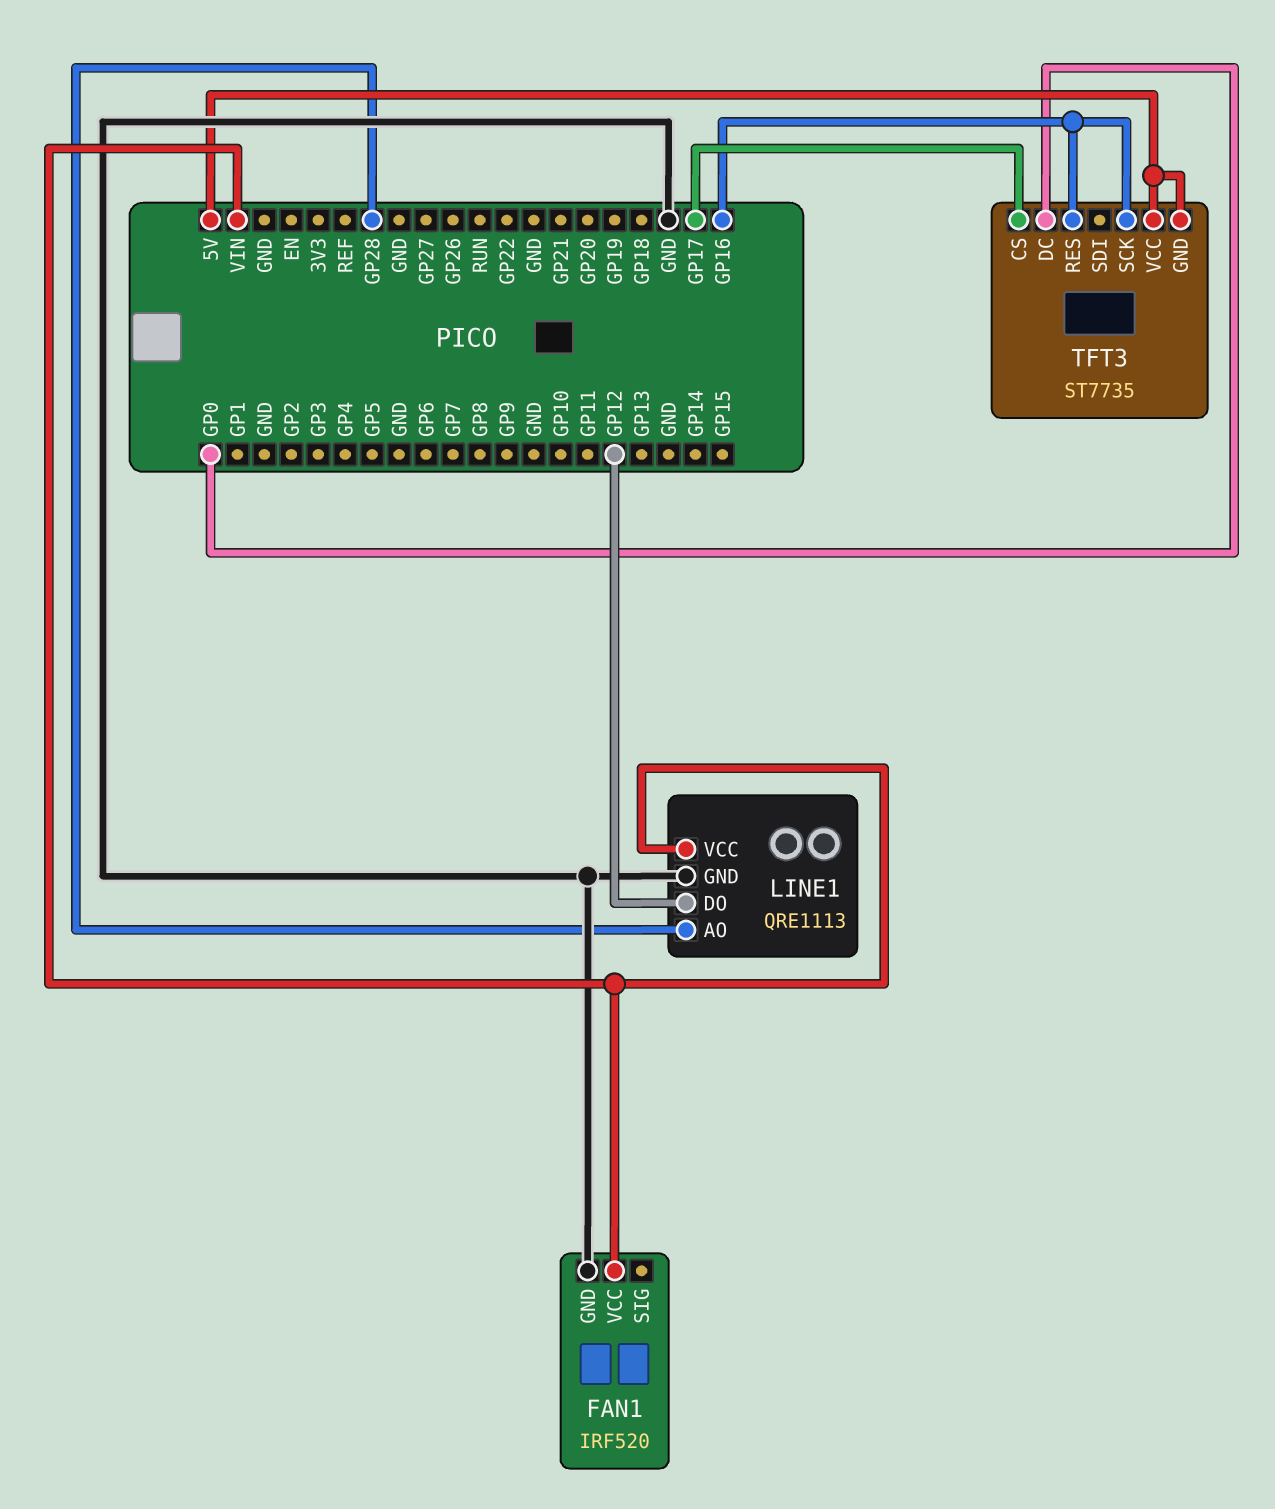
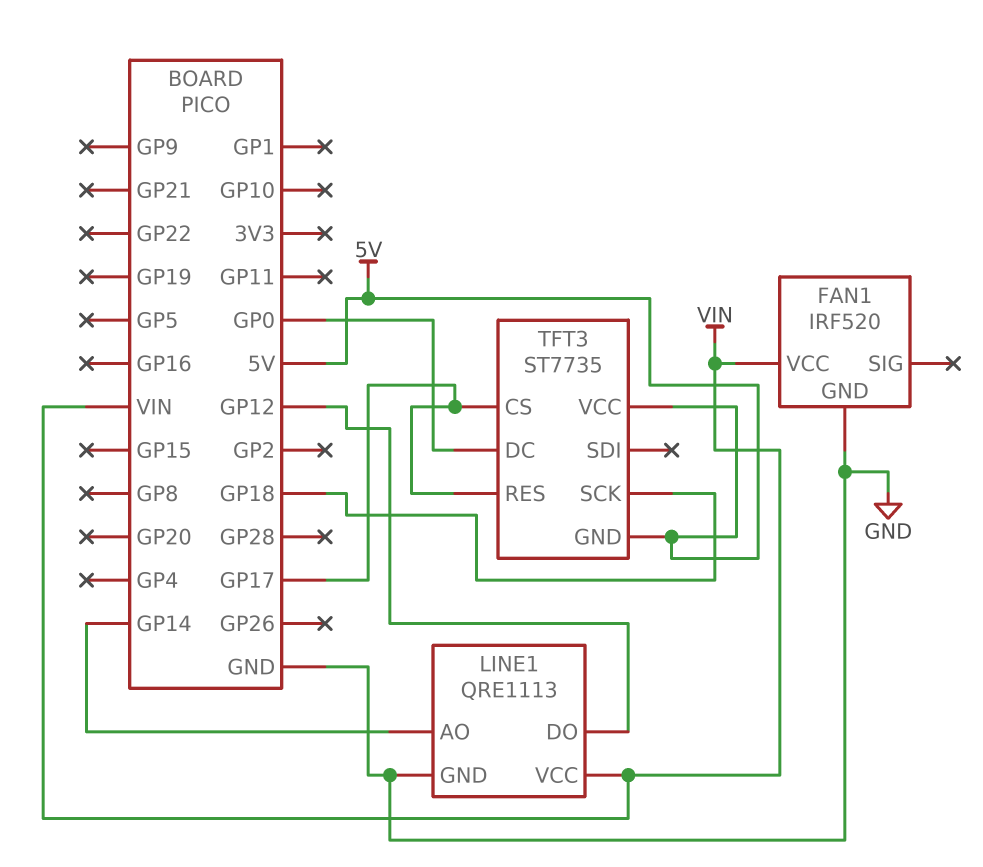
LINE1 pin AO: GP28 -> GP14
TFT3 pin RES: GP16 -> GP17
TFT3 pin SCK: GP16 -> GP18

